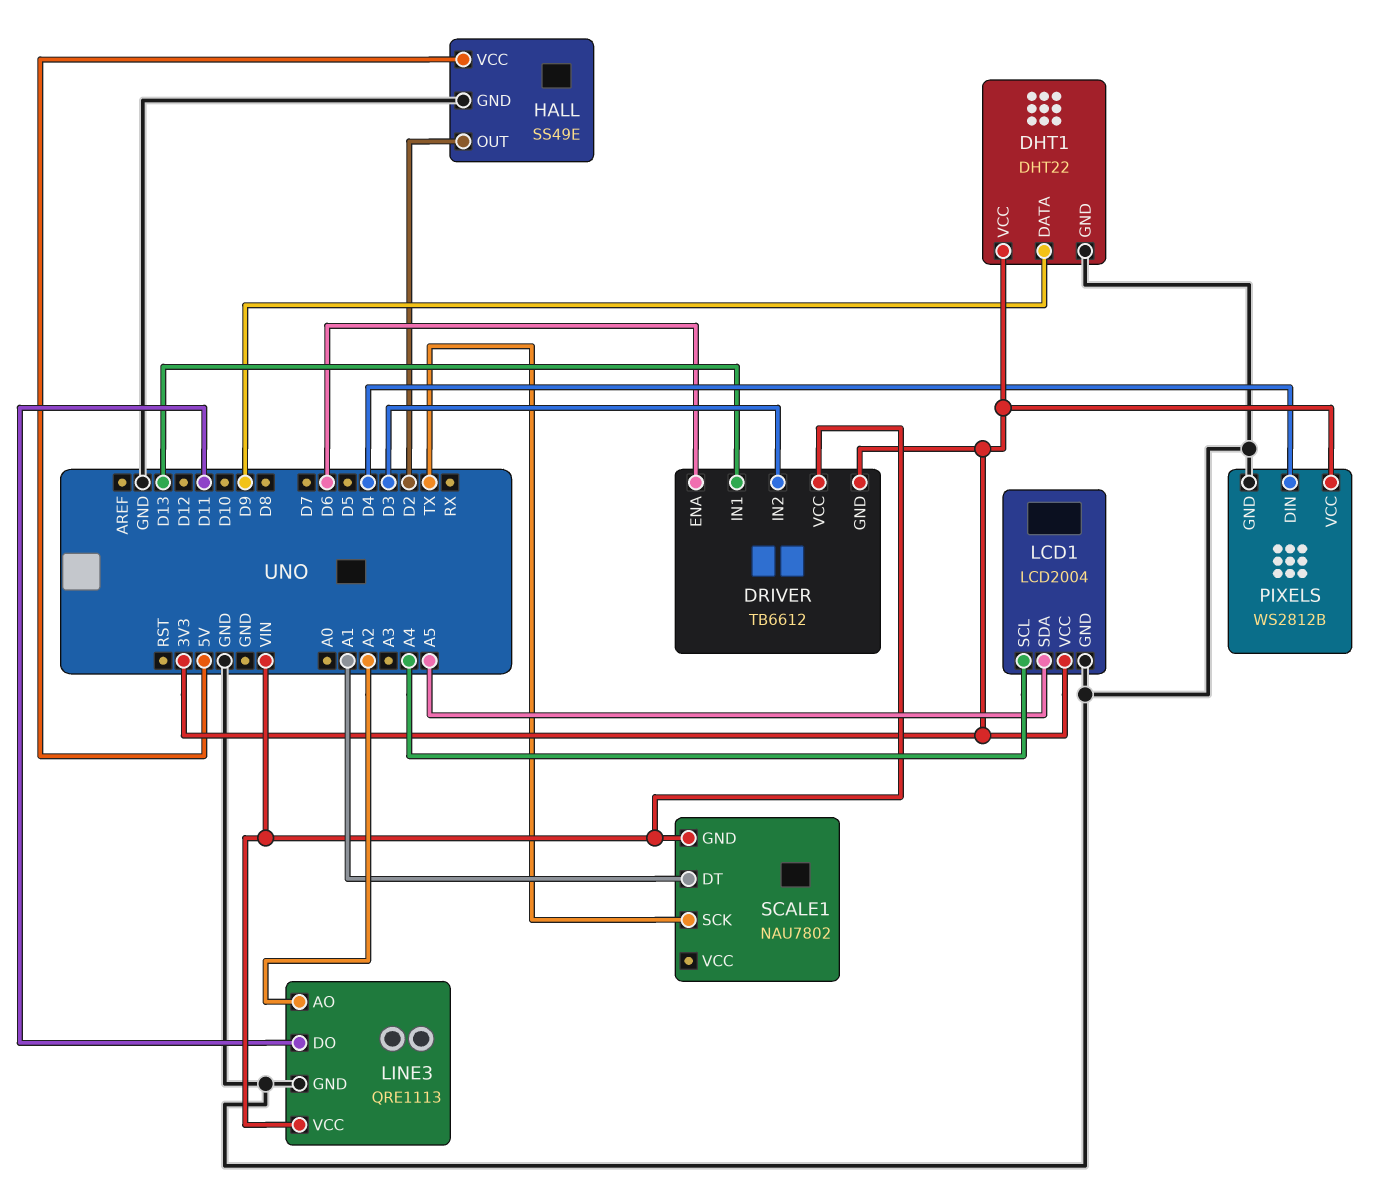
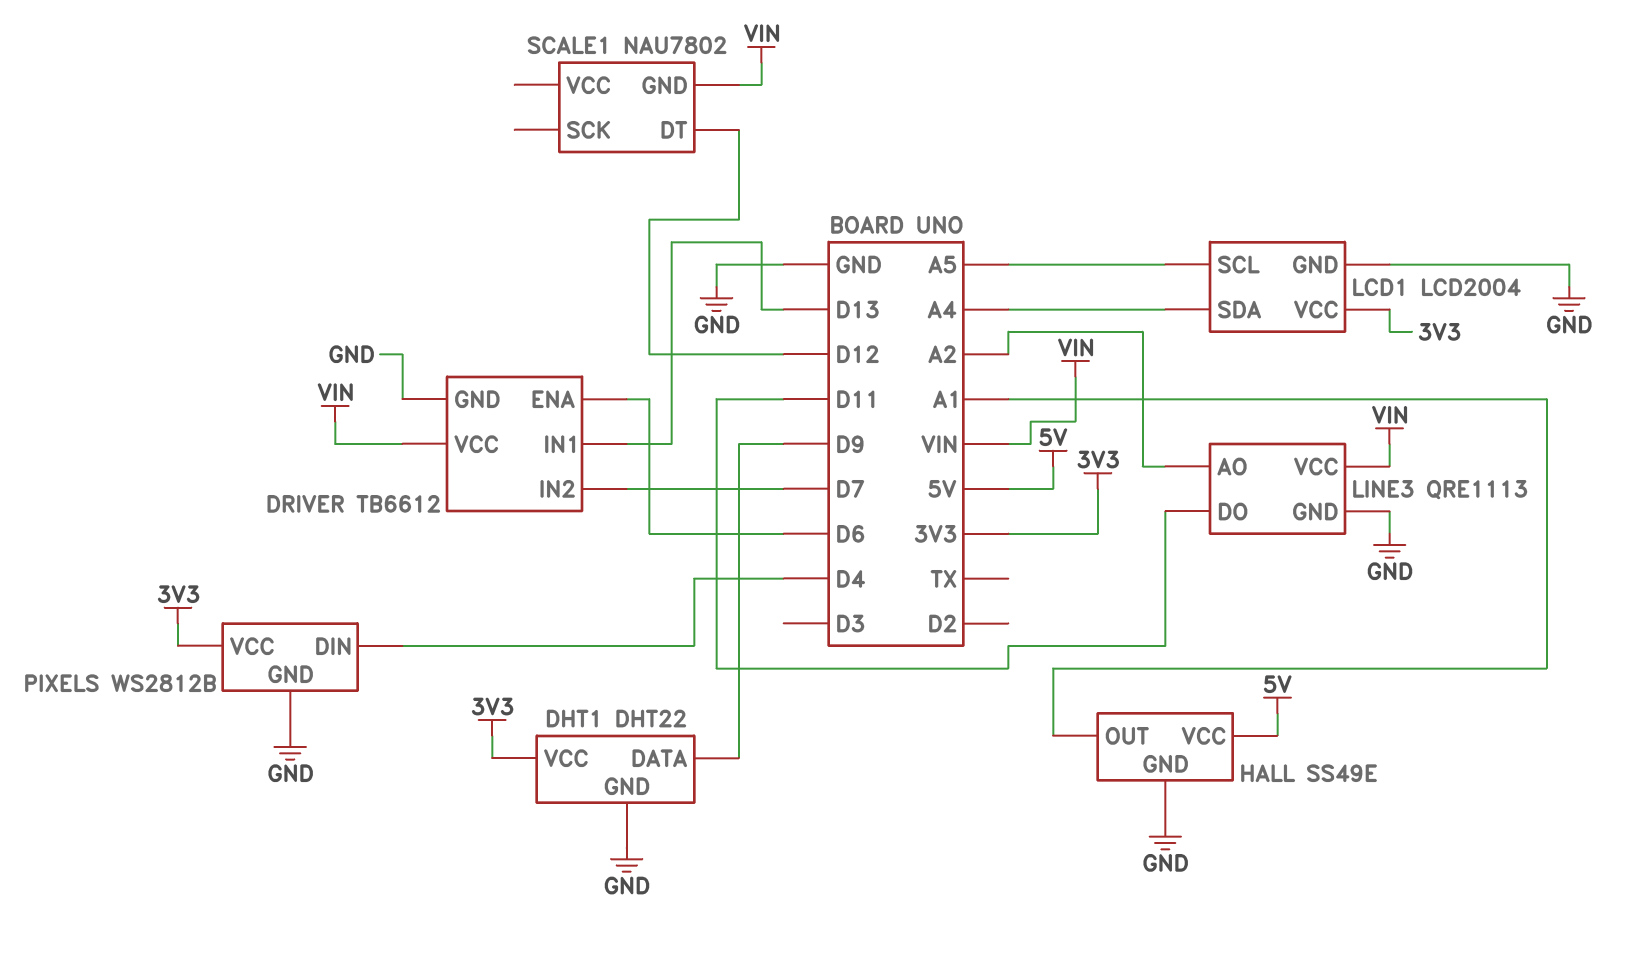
DRIVER pin GND: 3V3 -> GND
DRIVER pin IN2: D3 -> D7
HALL pin OUT: D2 -> A1
LCD1 pin SCL: A4 -> A5
LCD1 pin SDA: A5 -> A4
SCALE1 pin DT: A1 -> D12
SCALE1 pin SCK: TX -> none

